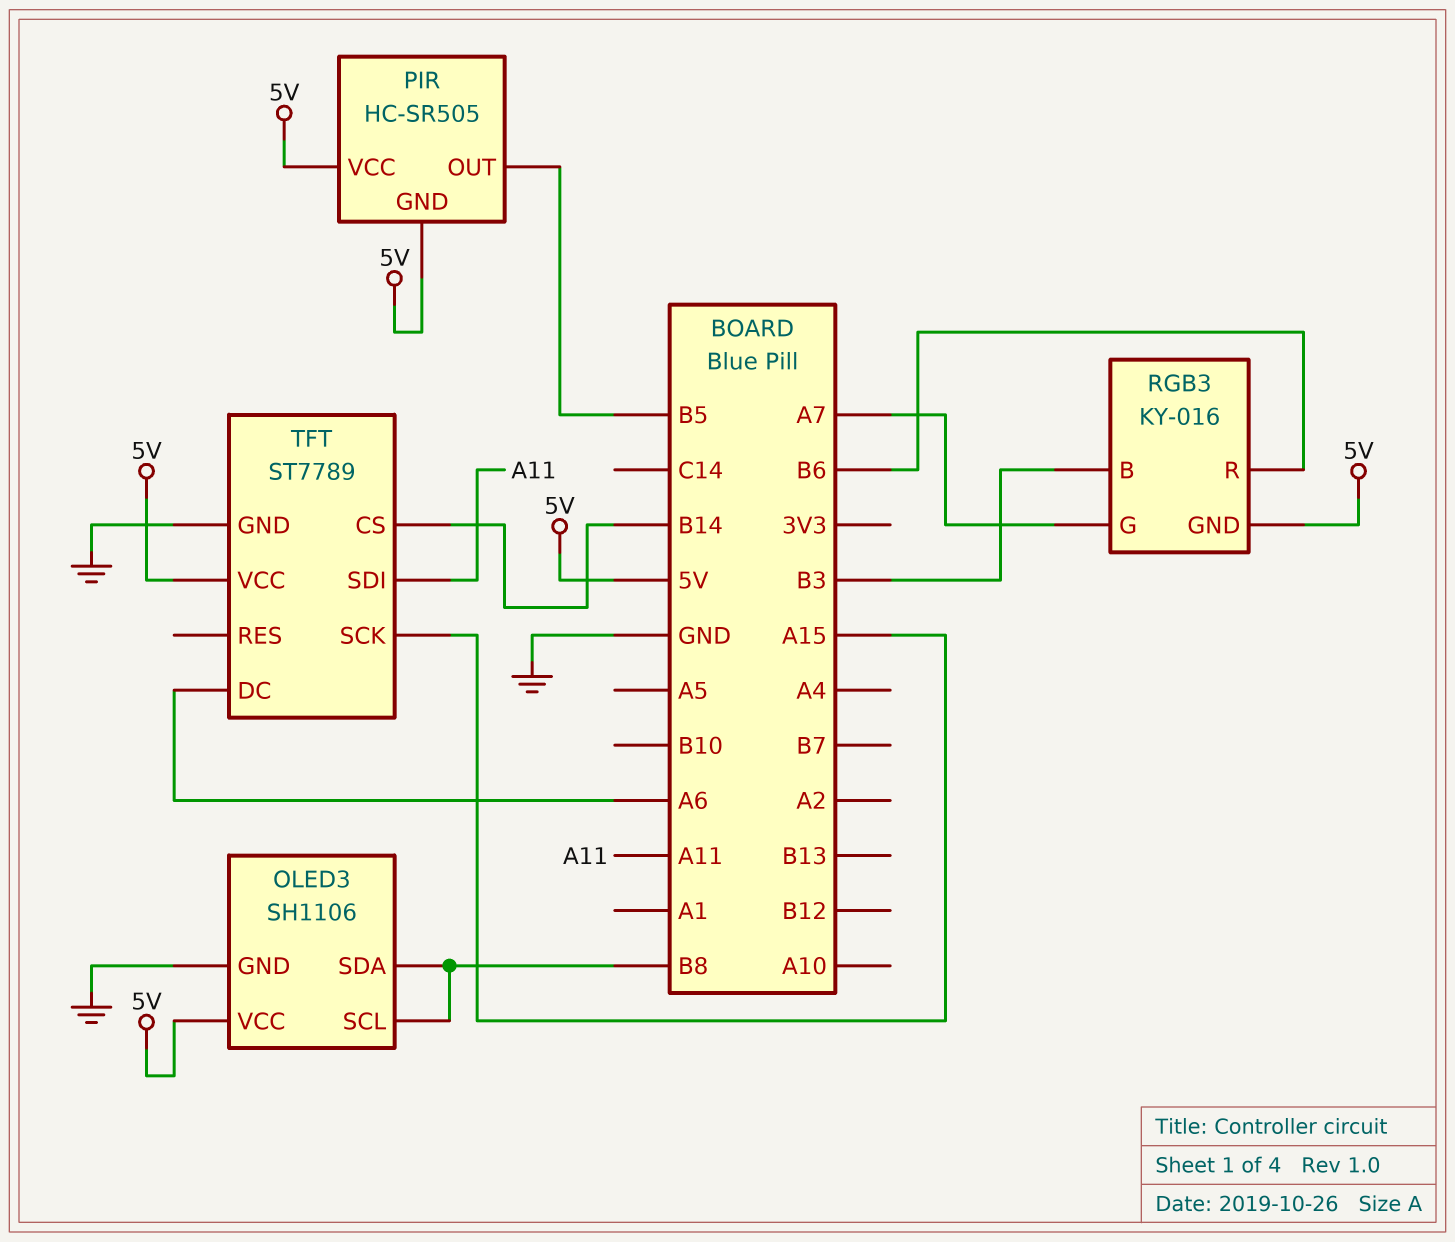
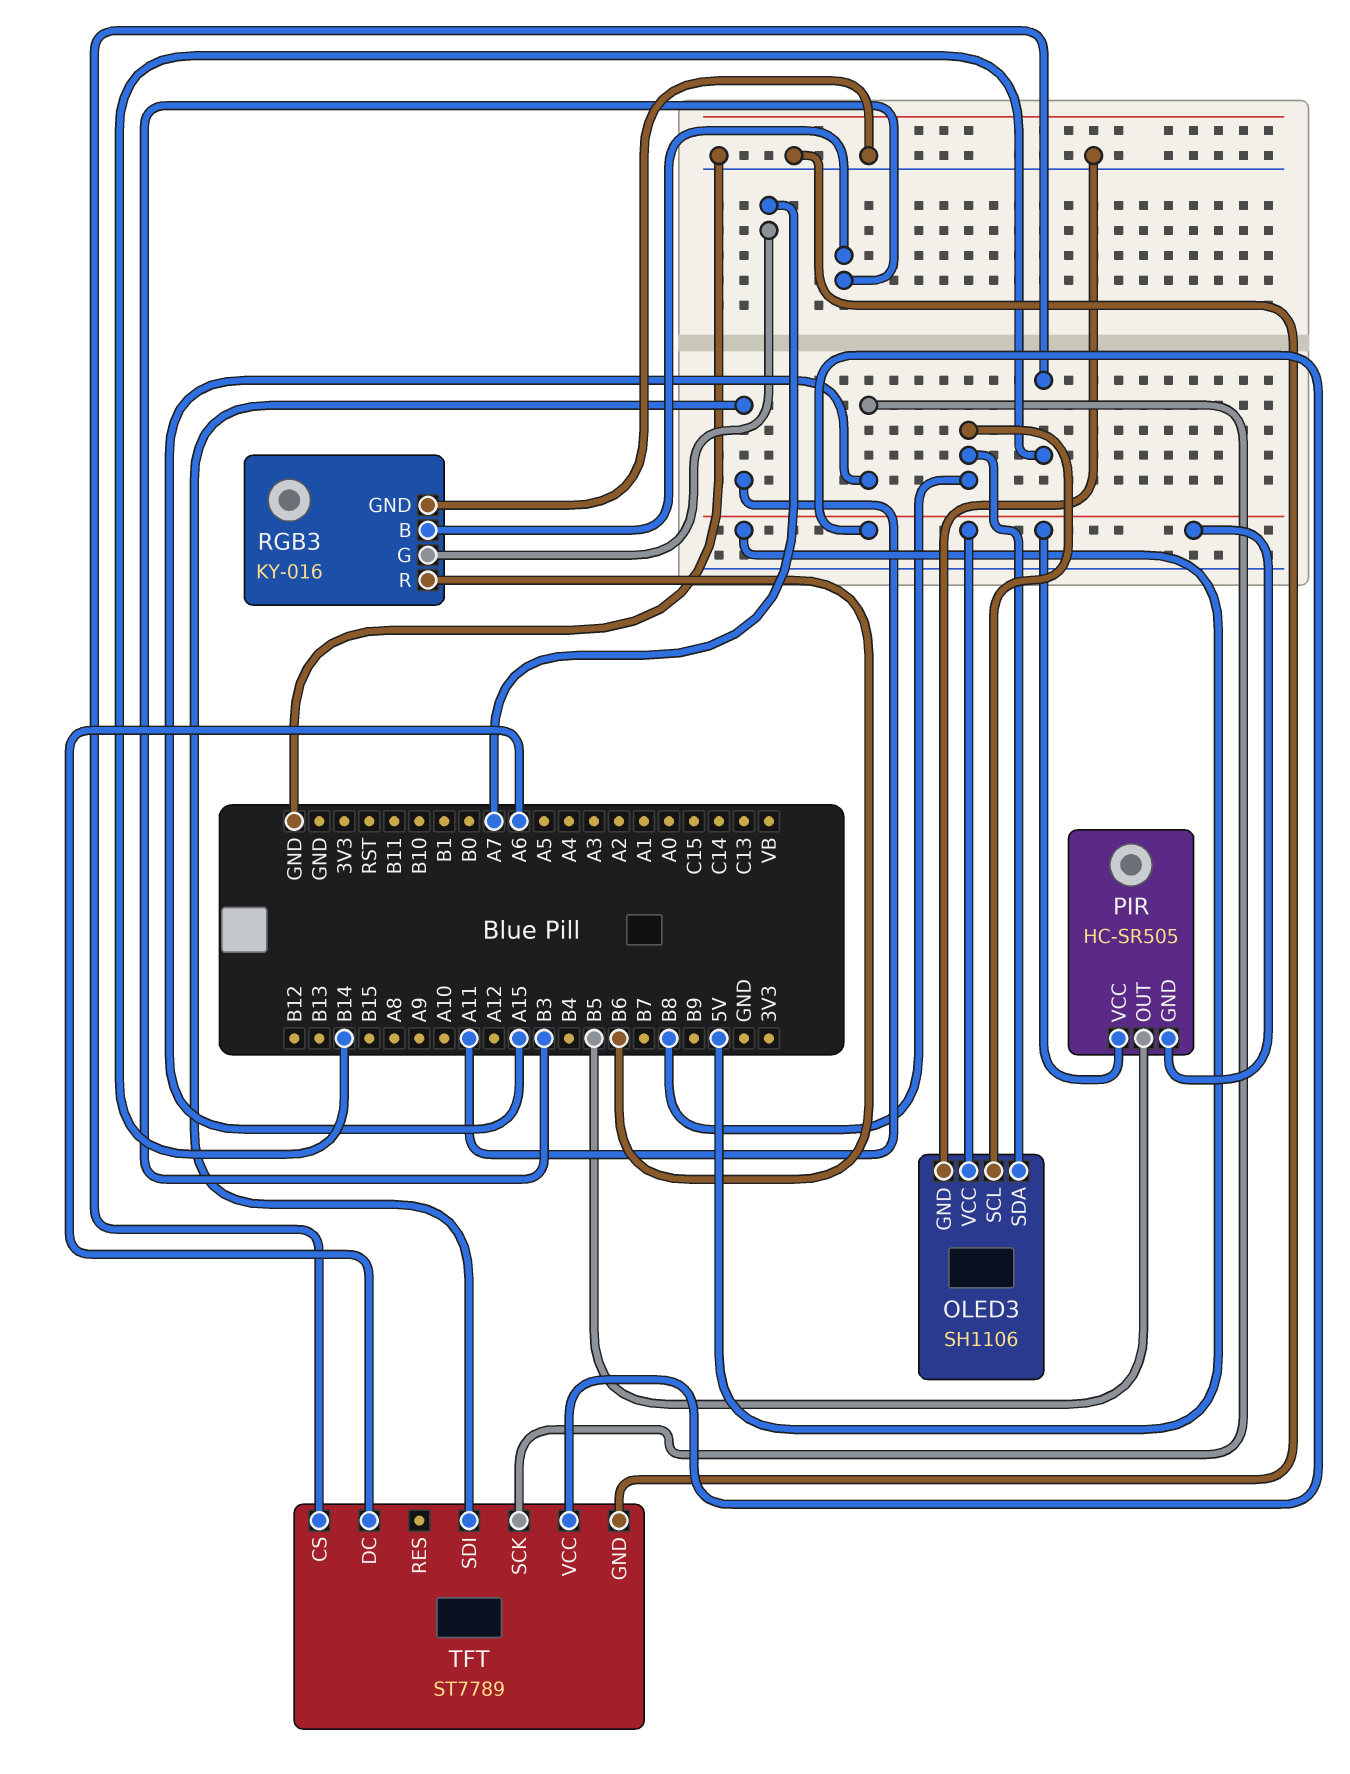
RGB3 pin GND: 5V -> GND

